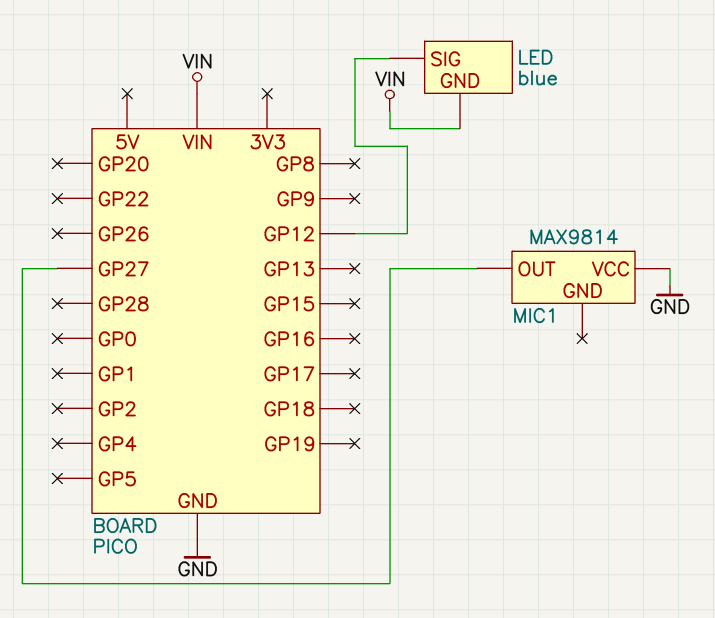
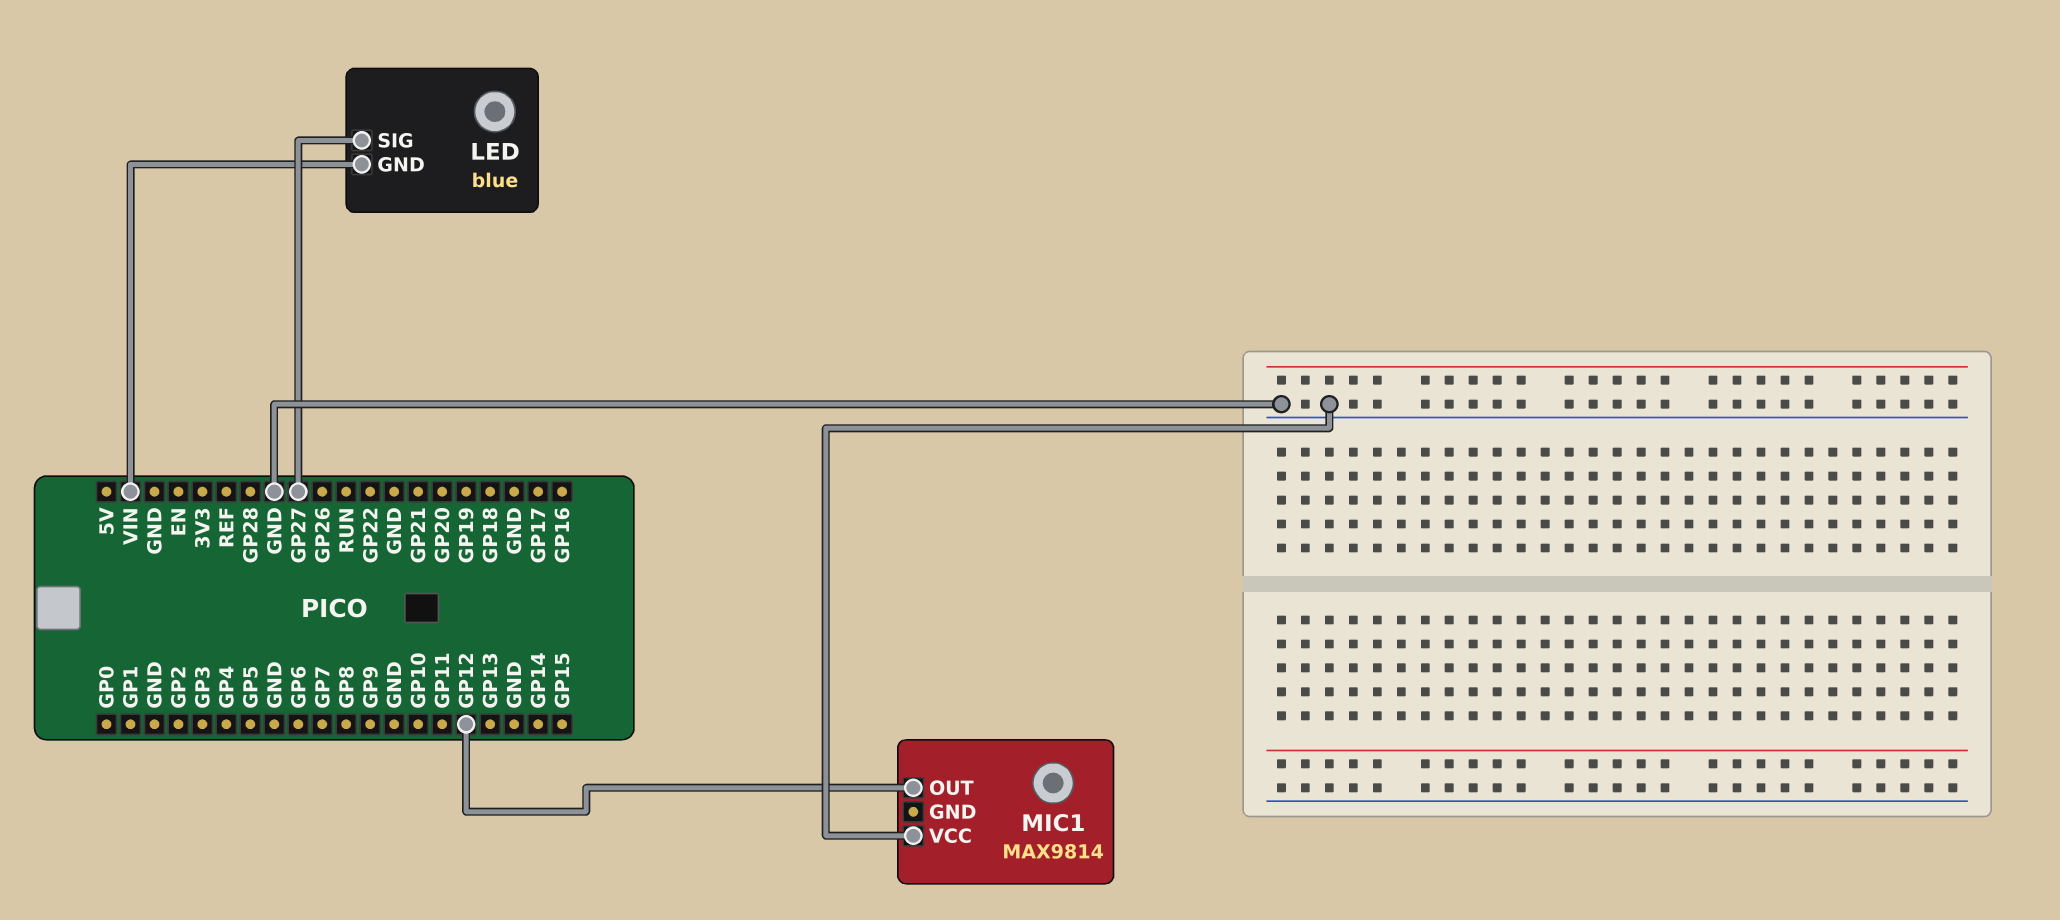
LED pin SIG: GP12 -> GP27
MIC1 pin OUT: GP27 -> GP12

